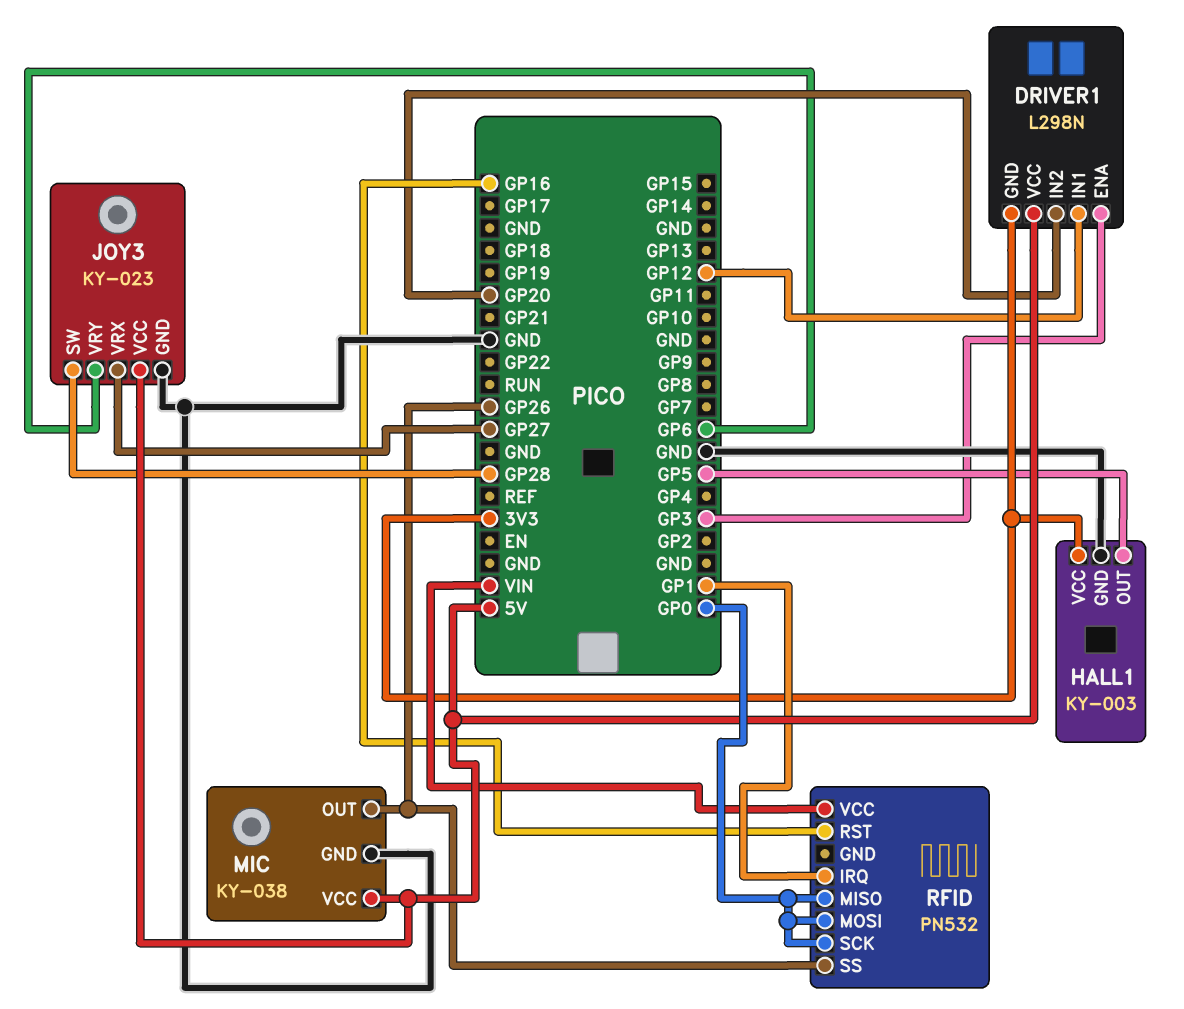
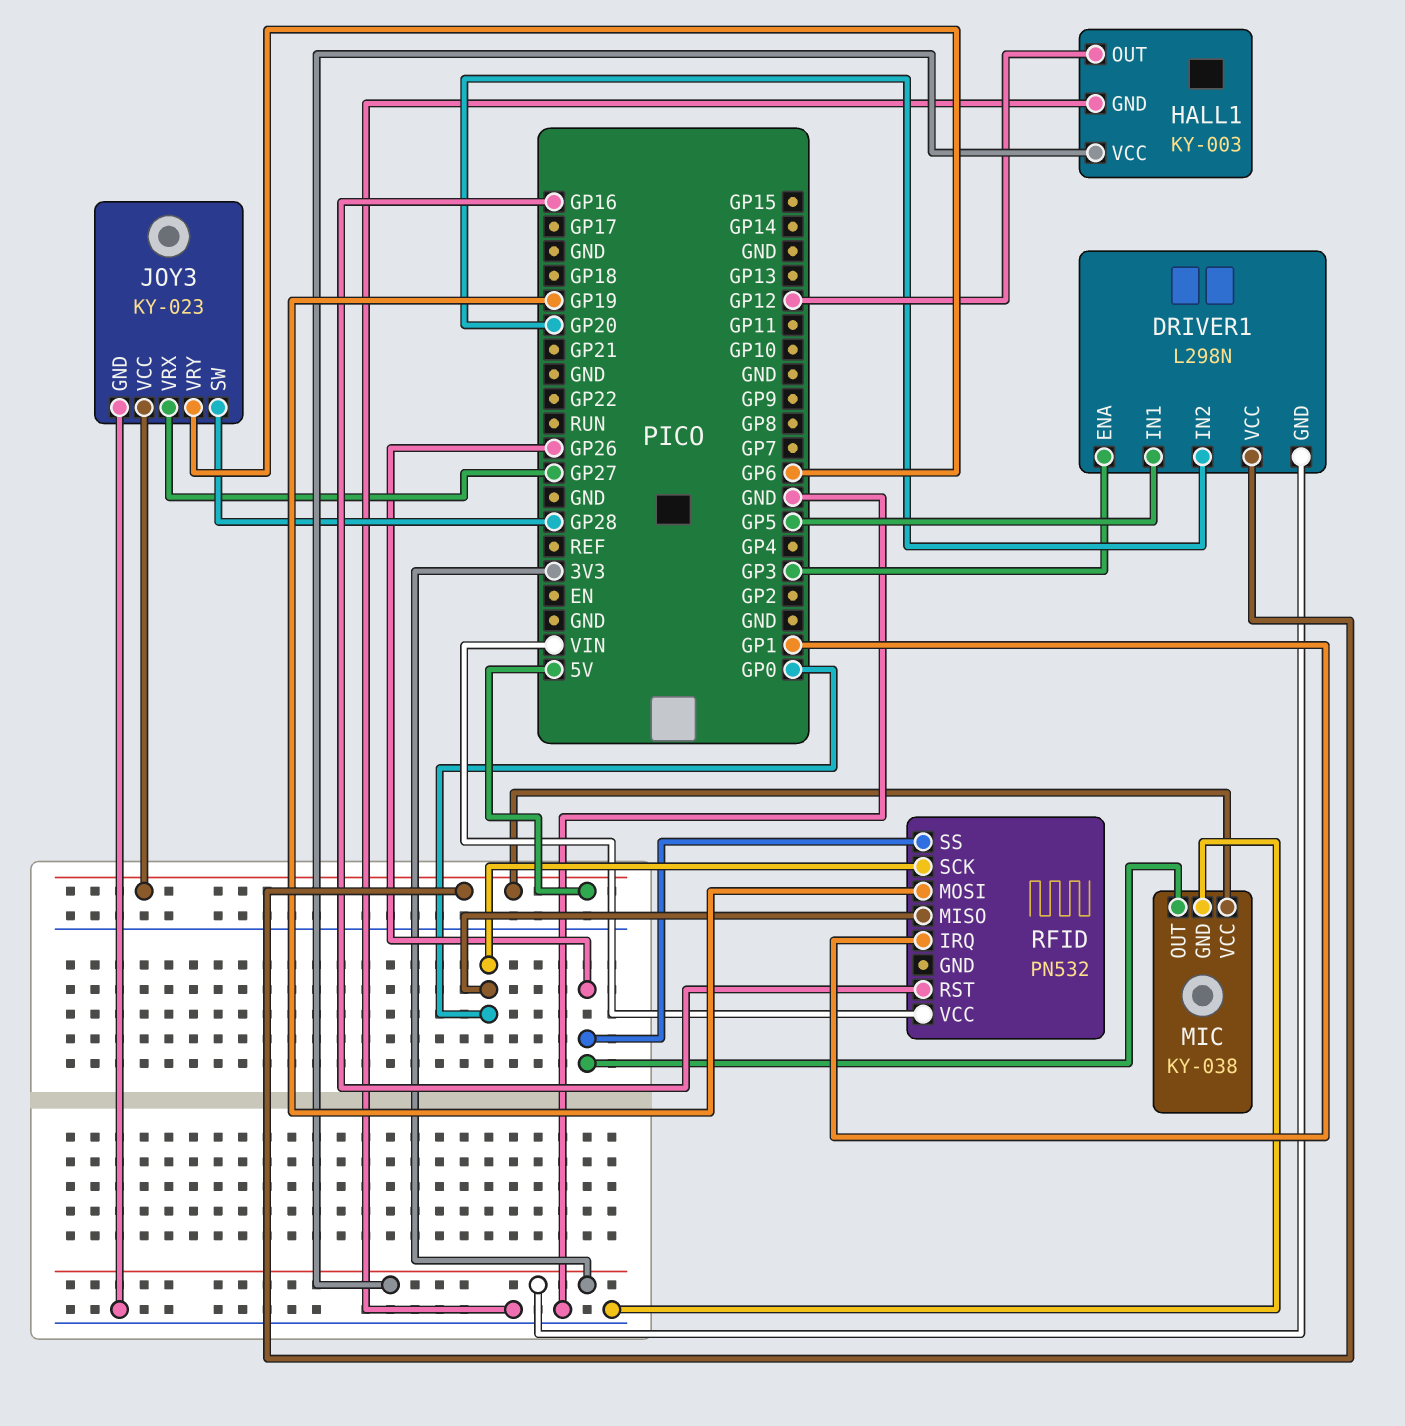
DRIVER1 pin IN1: GP12 -> GP5
HALL1 pin OUT: GP5 -> GP12
RFID pin MOSI: GP0 -> GP19

